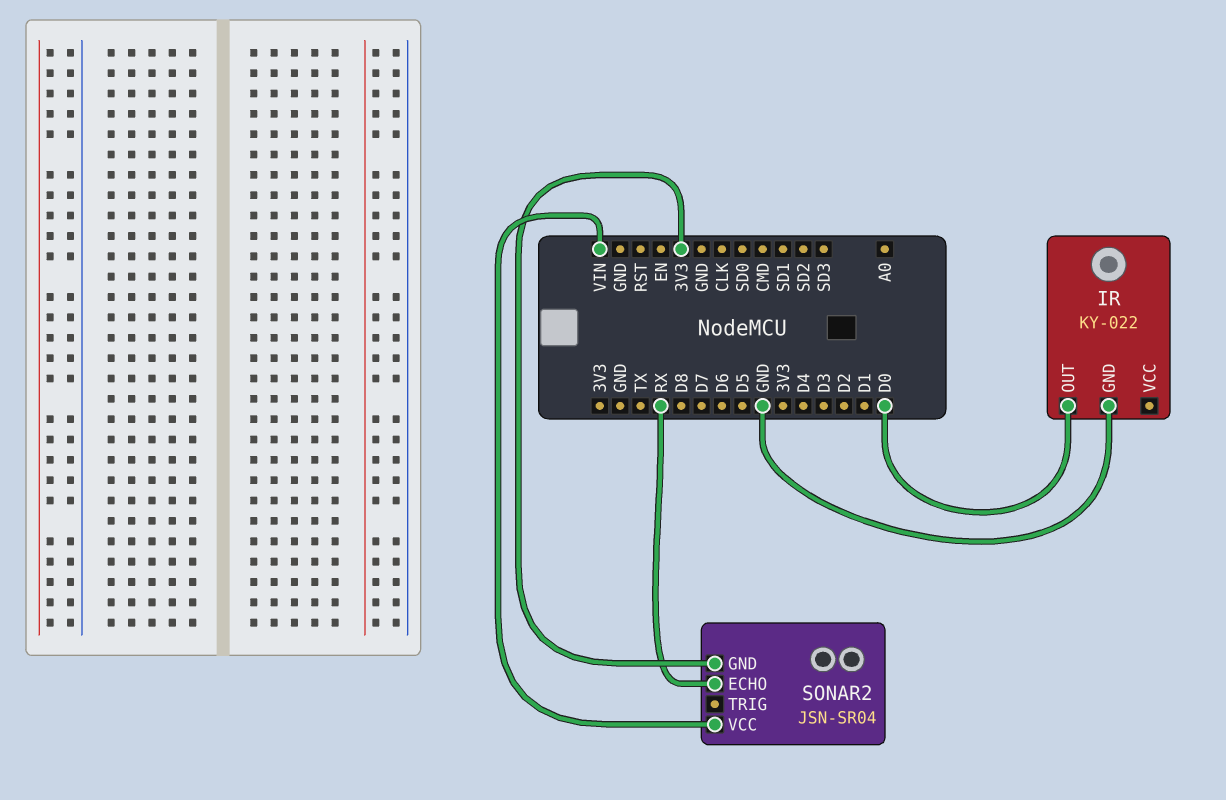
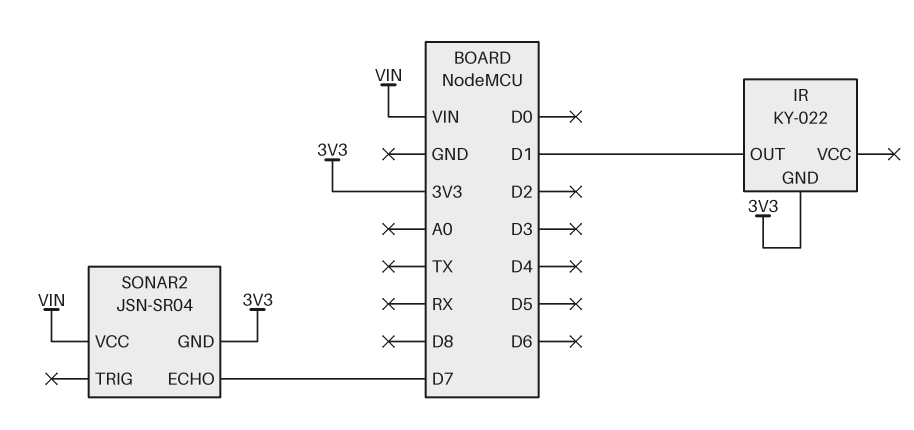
IR pin GND: GND -> 3V3
IR pin OUT: D0 -> D1
SONAR2 pin ECHO: RX -> D7

